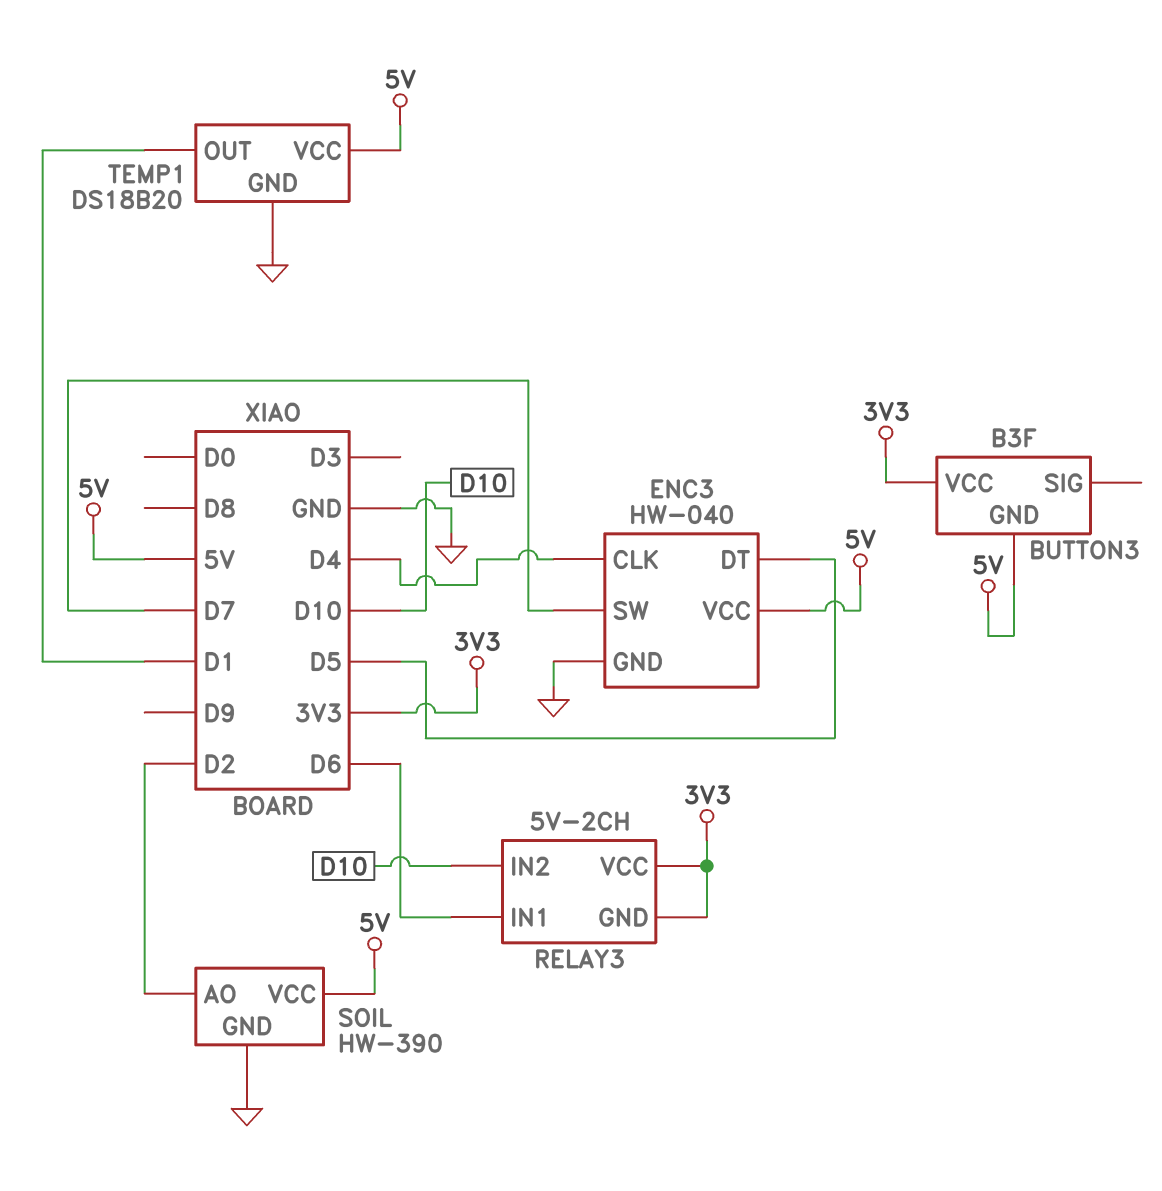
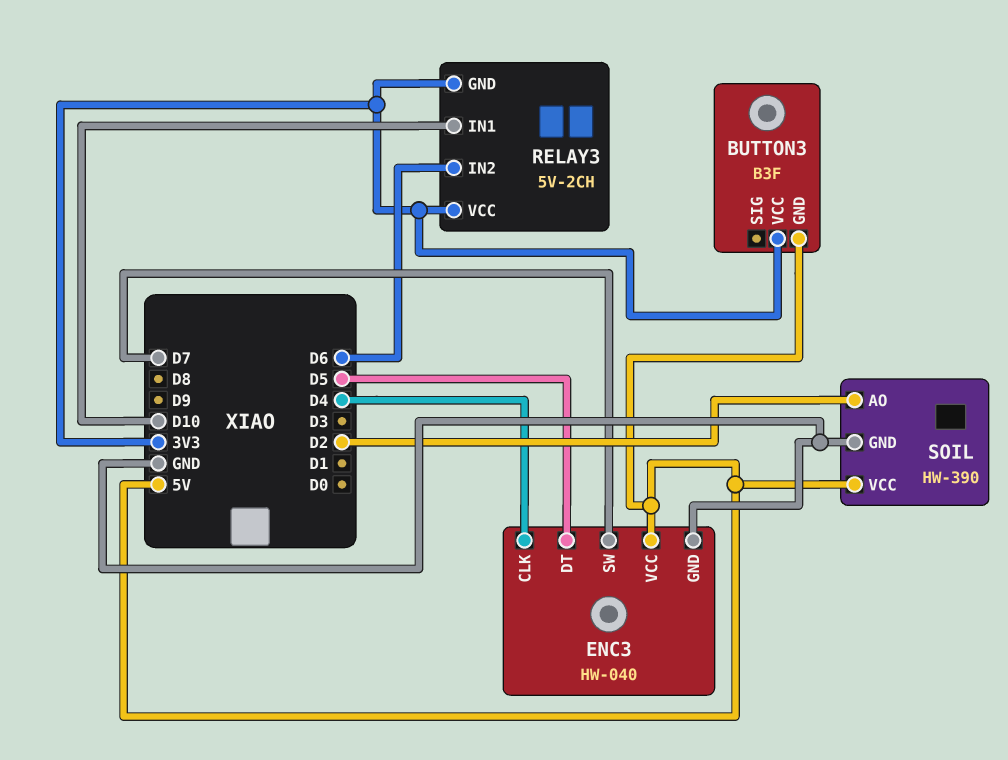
RELAY3 pin IN1: D6 -> D10
RELAY3 pin IN2: D10 -> D6
TEMP1: DS18B20 -> none
TEMP1 pin GND: GND -> none
TEMP1 pin OUT: D1 -> none
TEMP1 pin VCC: 5V -> none

